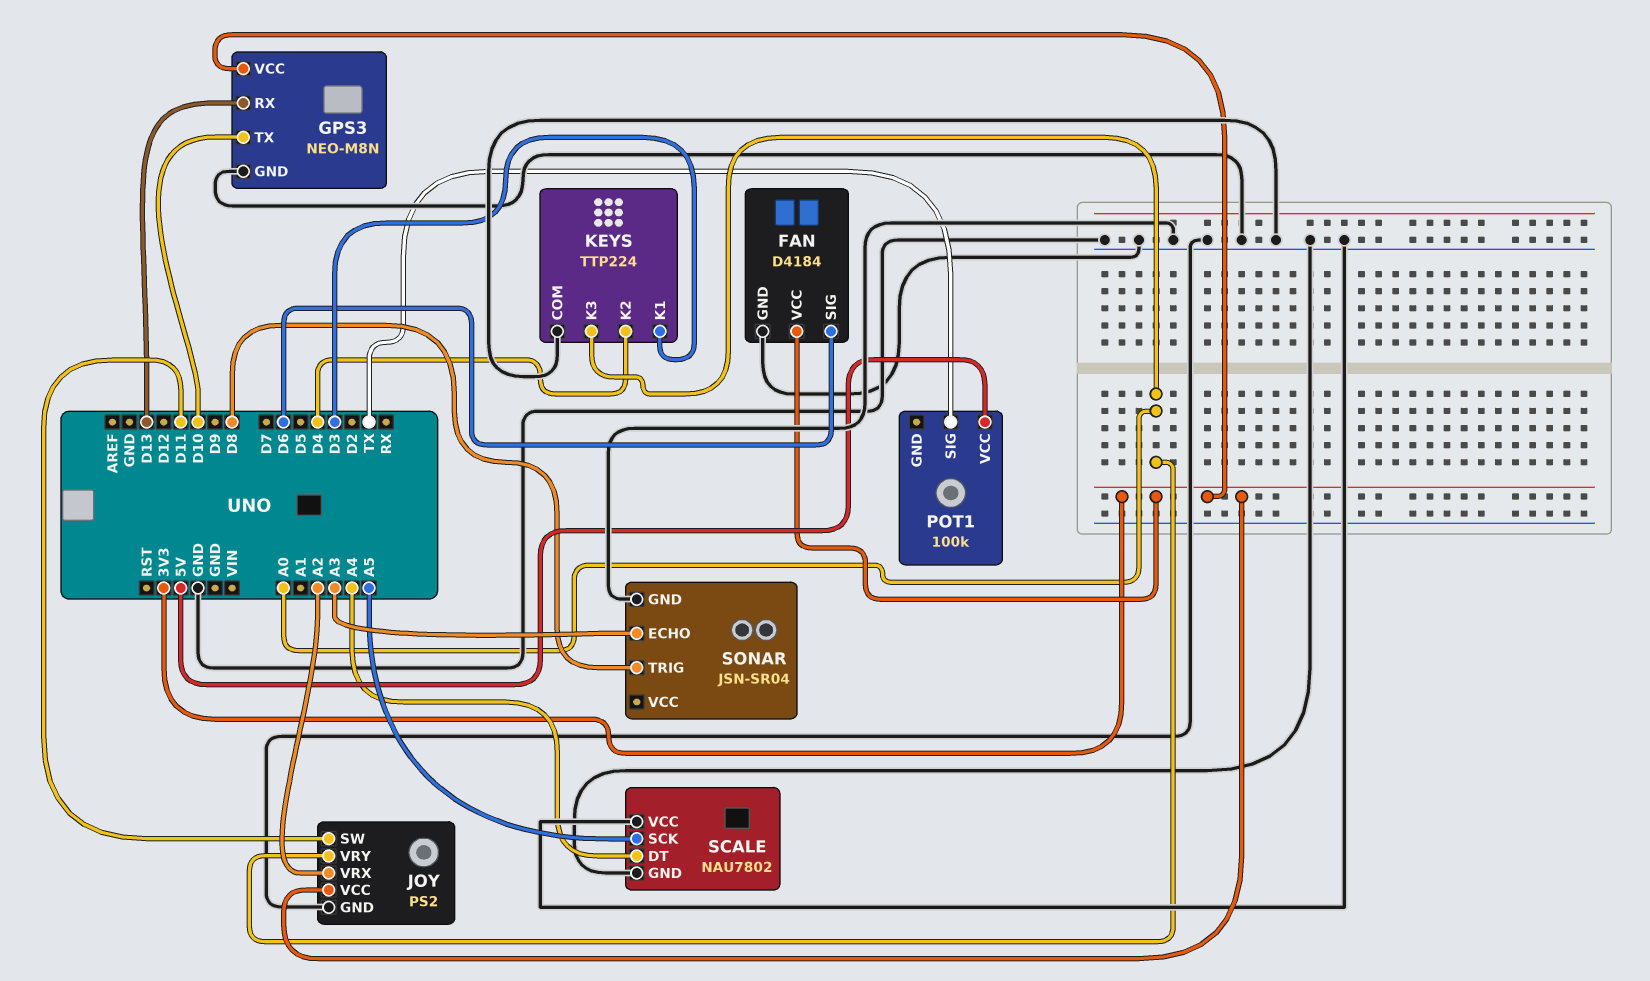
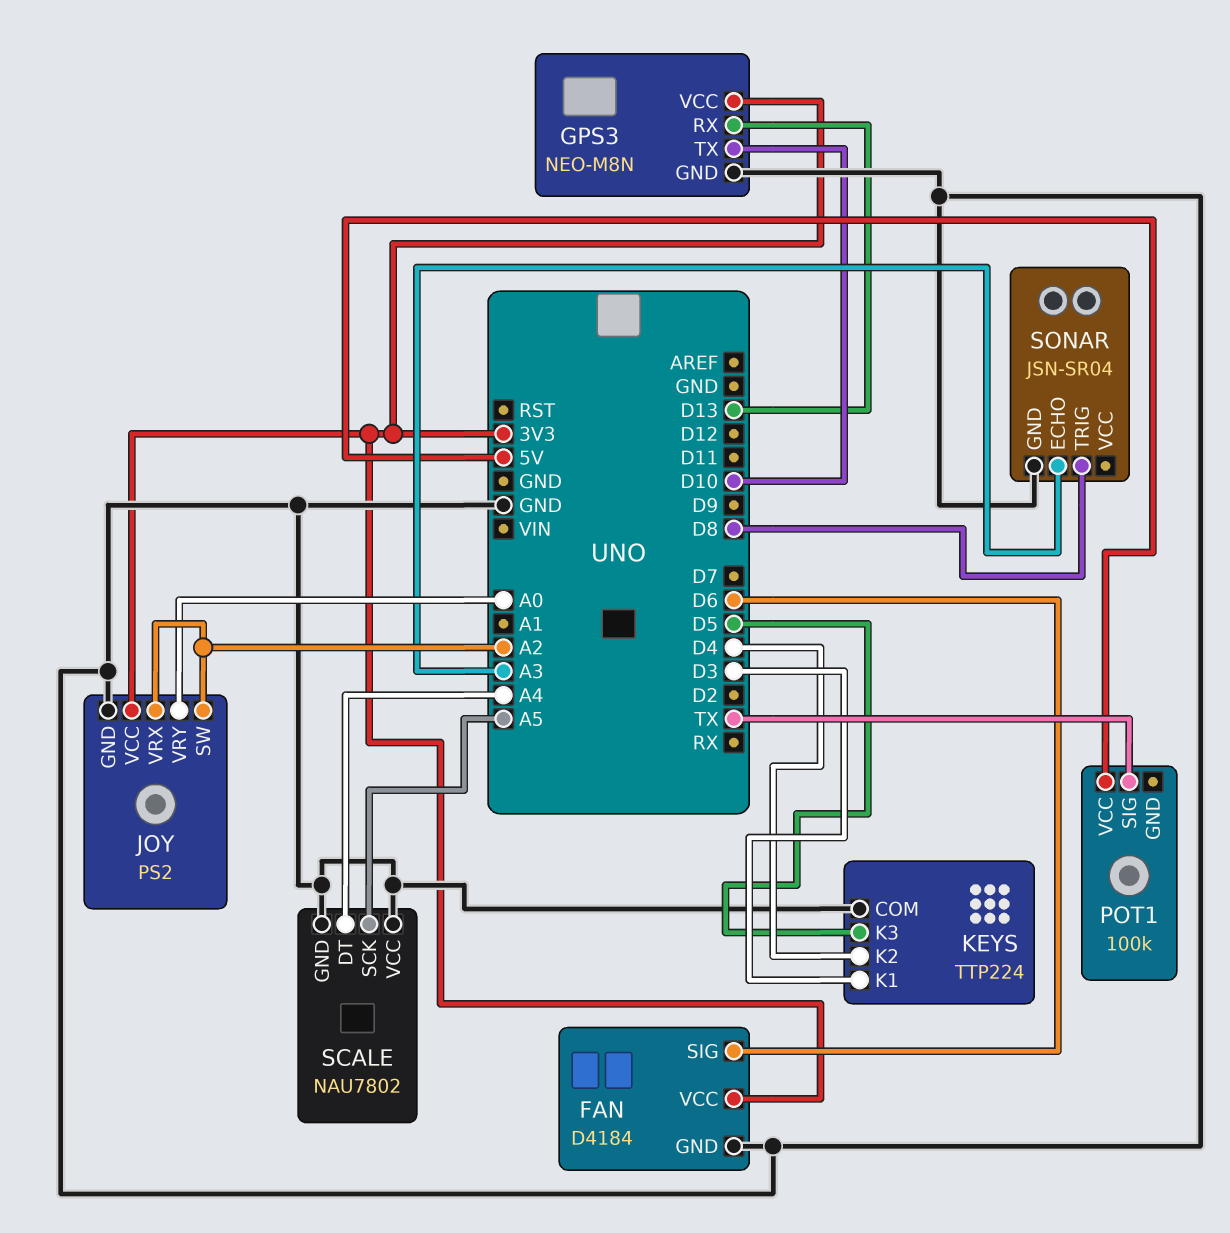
JOY pin SW: D11 -> A2
KEYS pin K3: A0 -> D5

